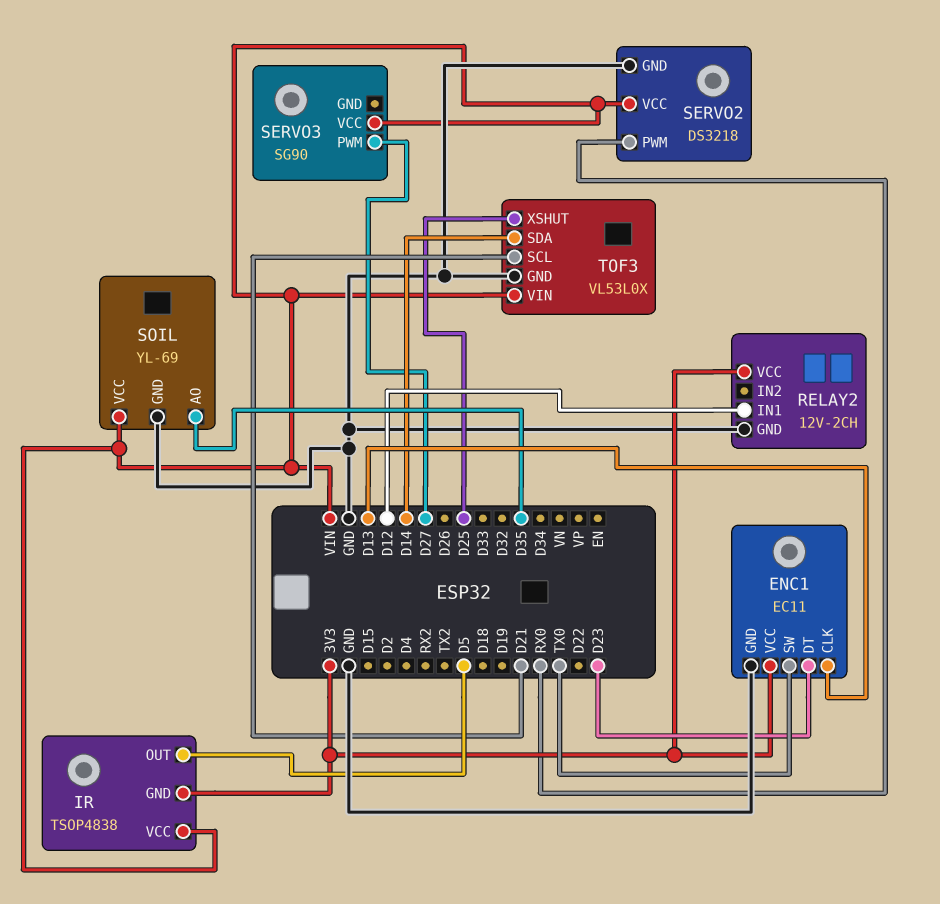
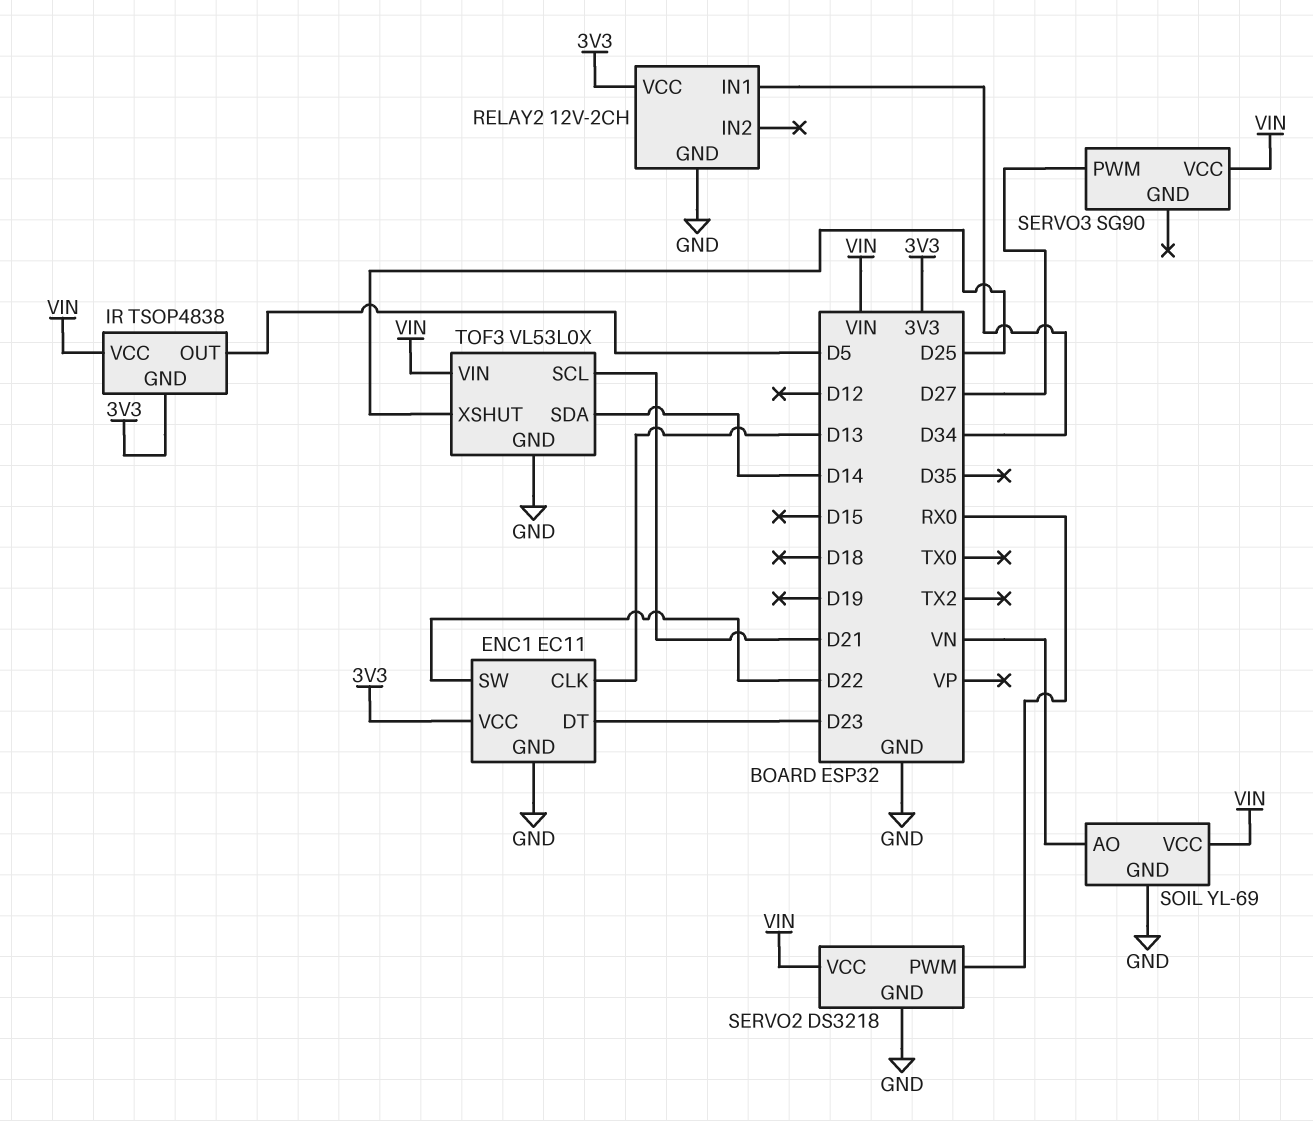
ENC1 pin SW: TX0 -> D22
RELAY2 pin IN1: D12 -> D34
SOIL pin AO: D35 -> VN

